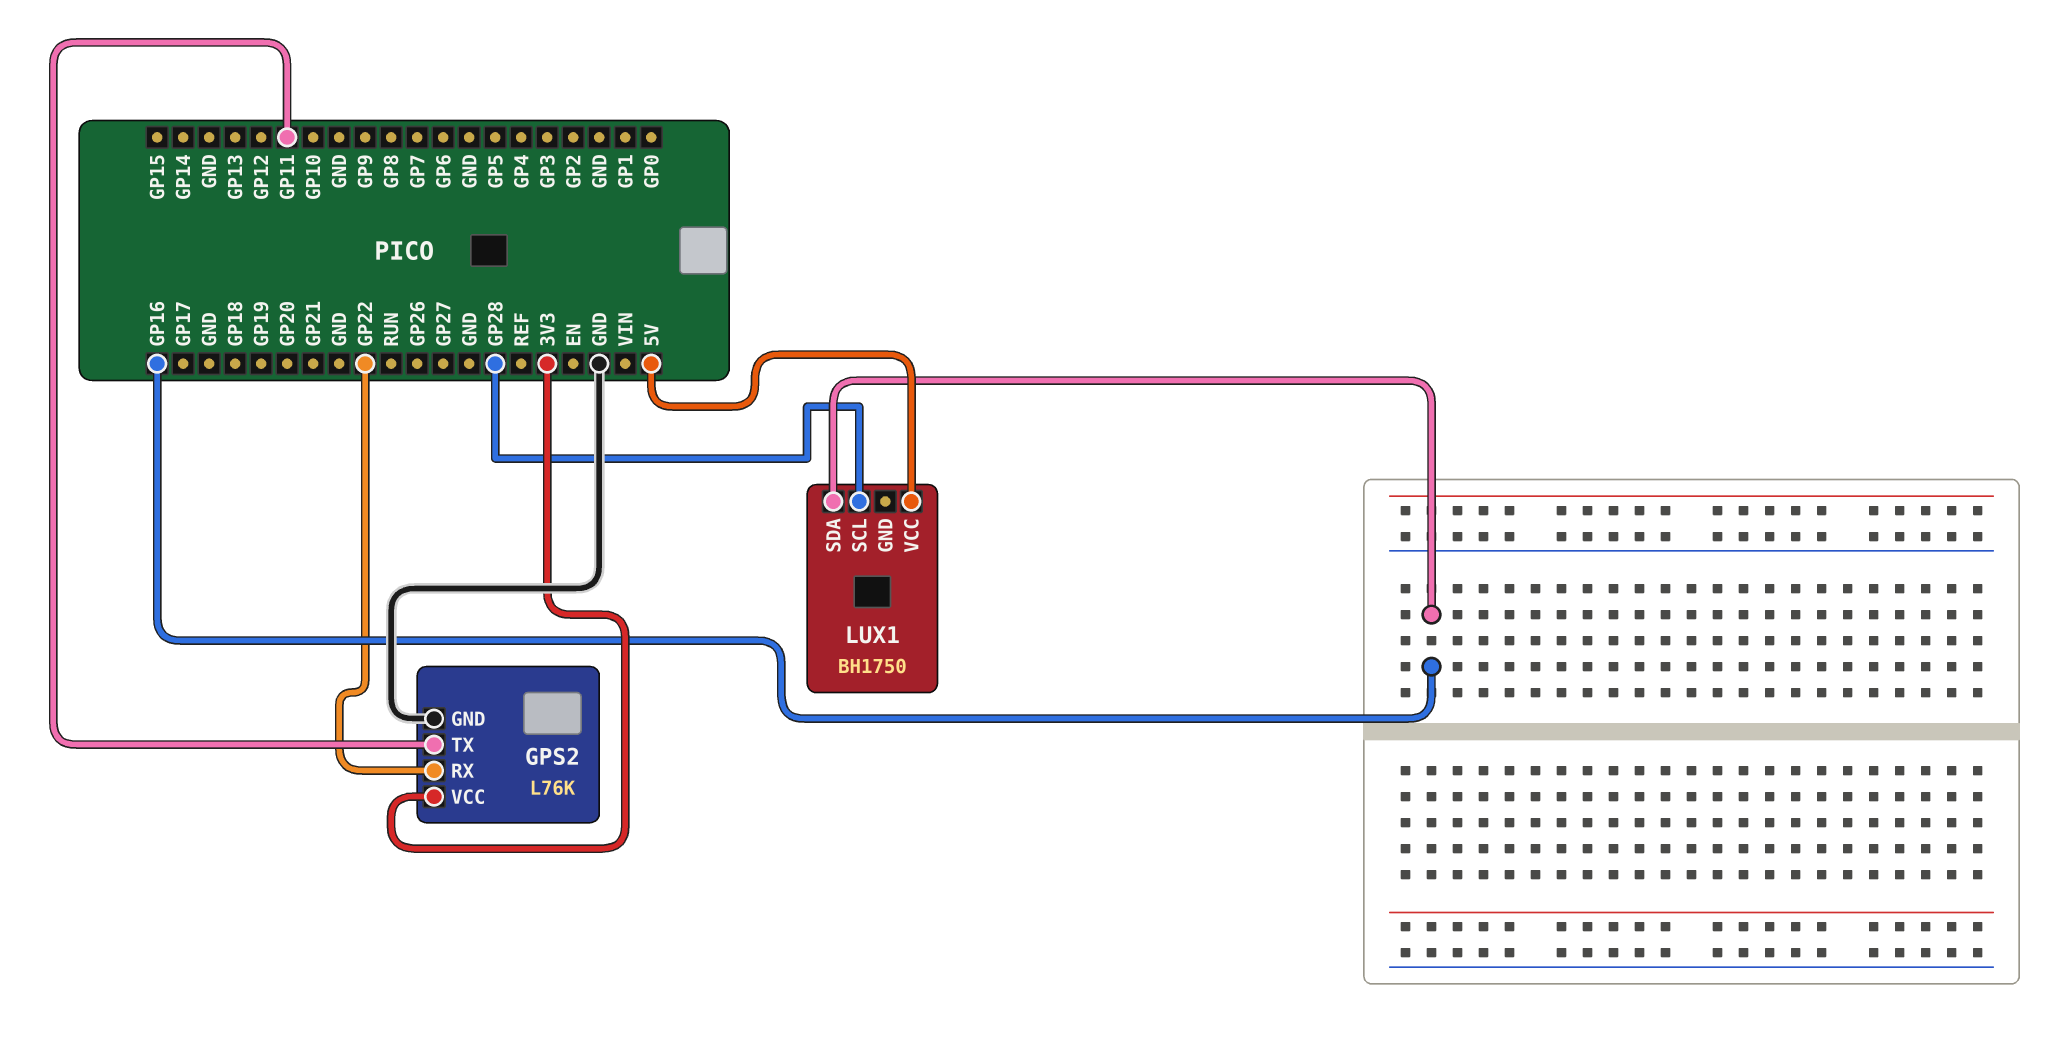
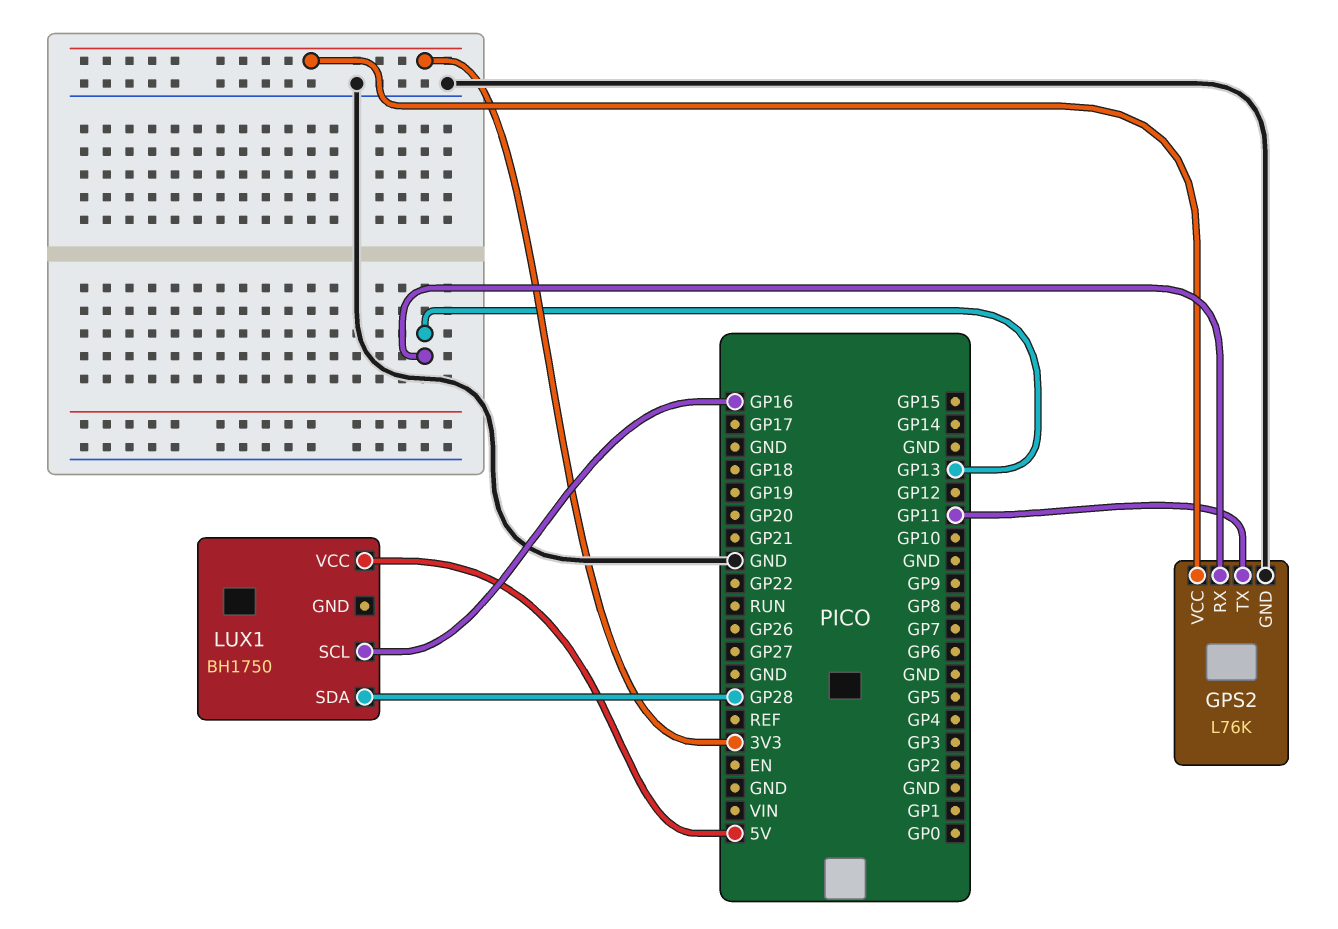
GPS2 pin RX: GP22 -> GP13
LUX1 pin SCL: GP28 -> GP16
LUX1 pin SDA: GP16 -> GP28

